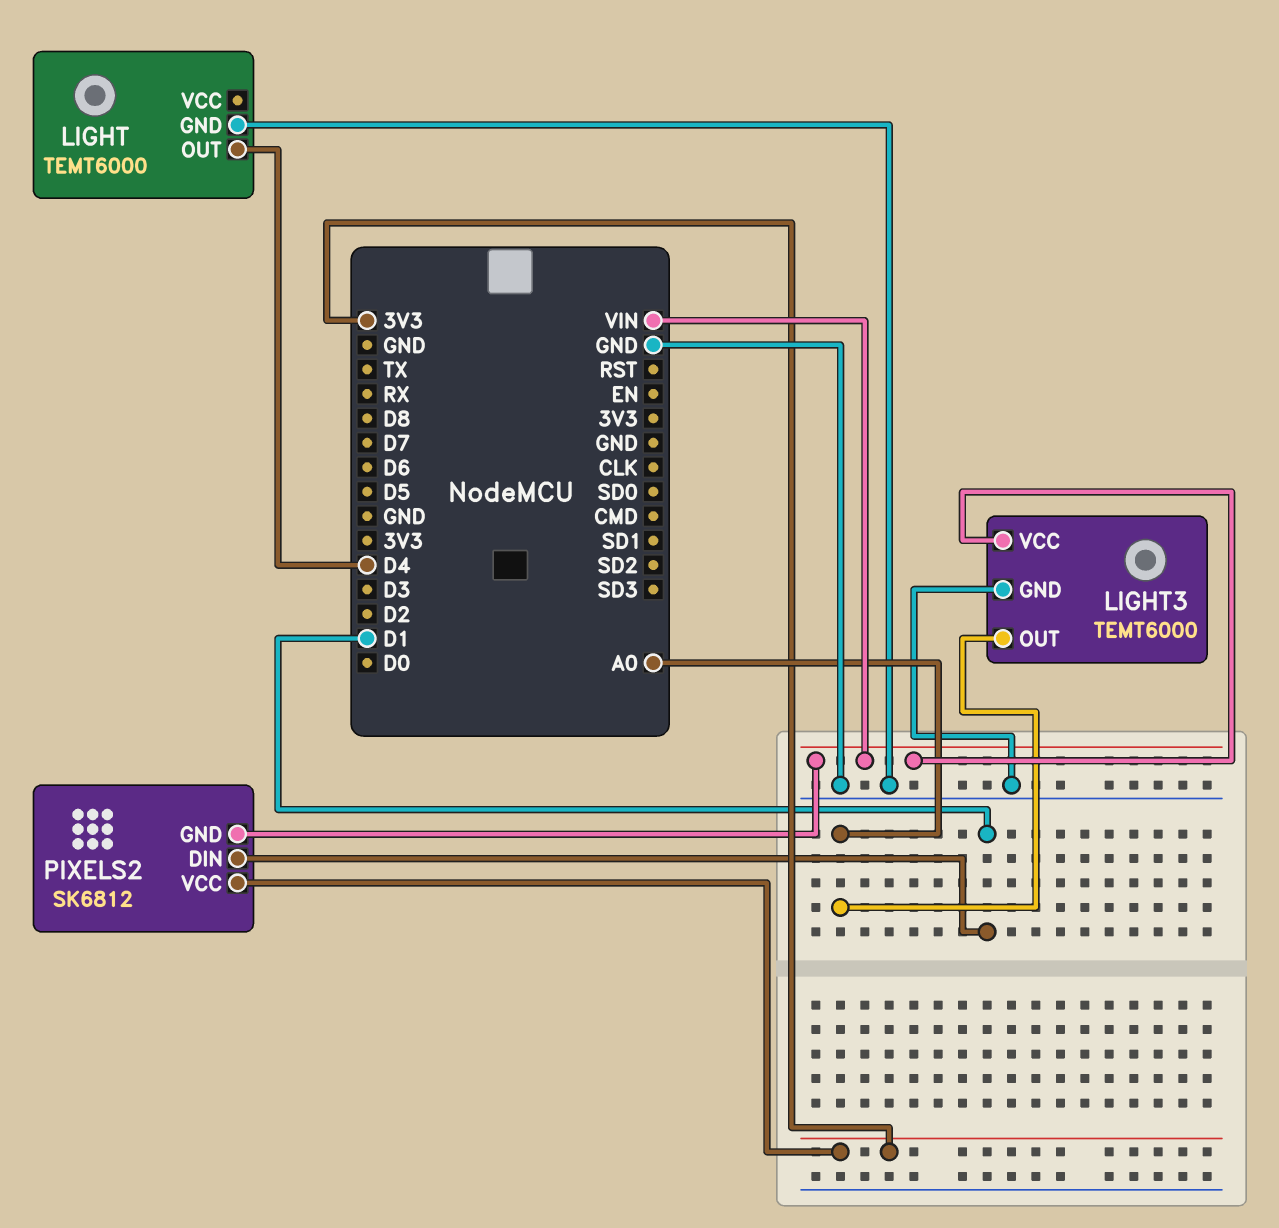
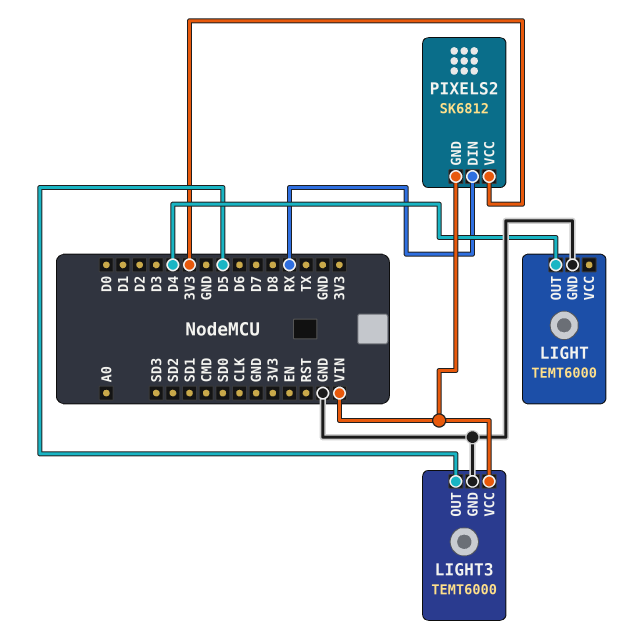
LIGHT3 pin OUT: A0 -> D5
PIXELS2 pin DIN: D1 -> RX

